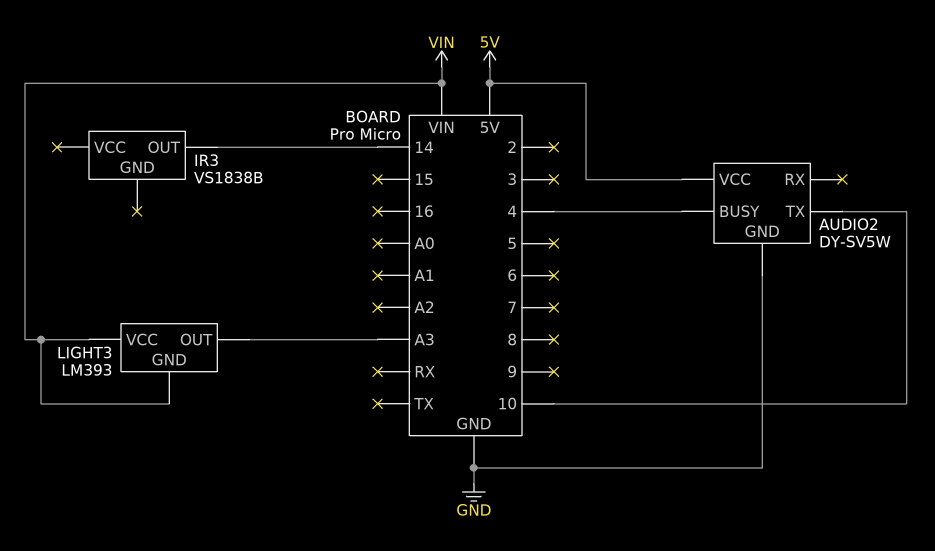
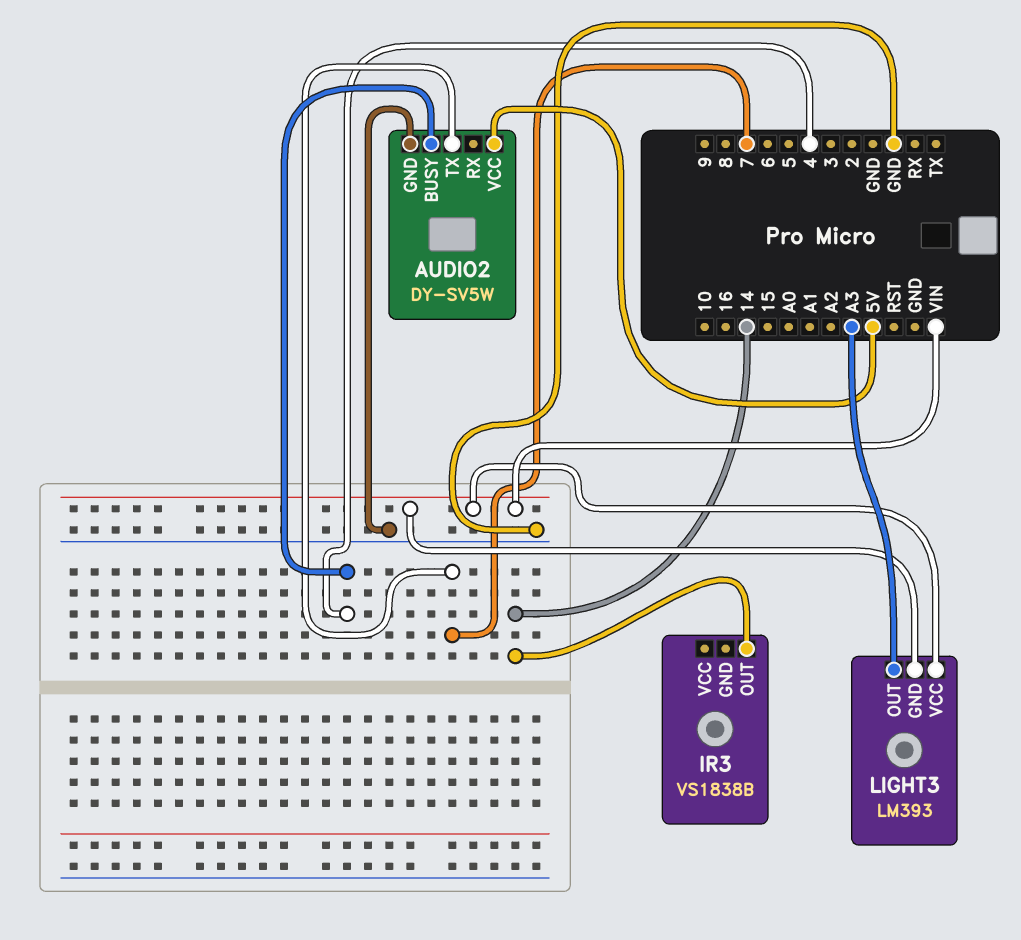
AUDIO2 pin TX: 10 -> 7

